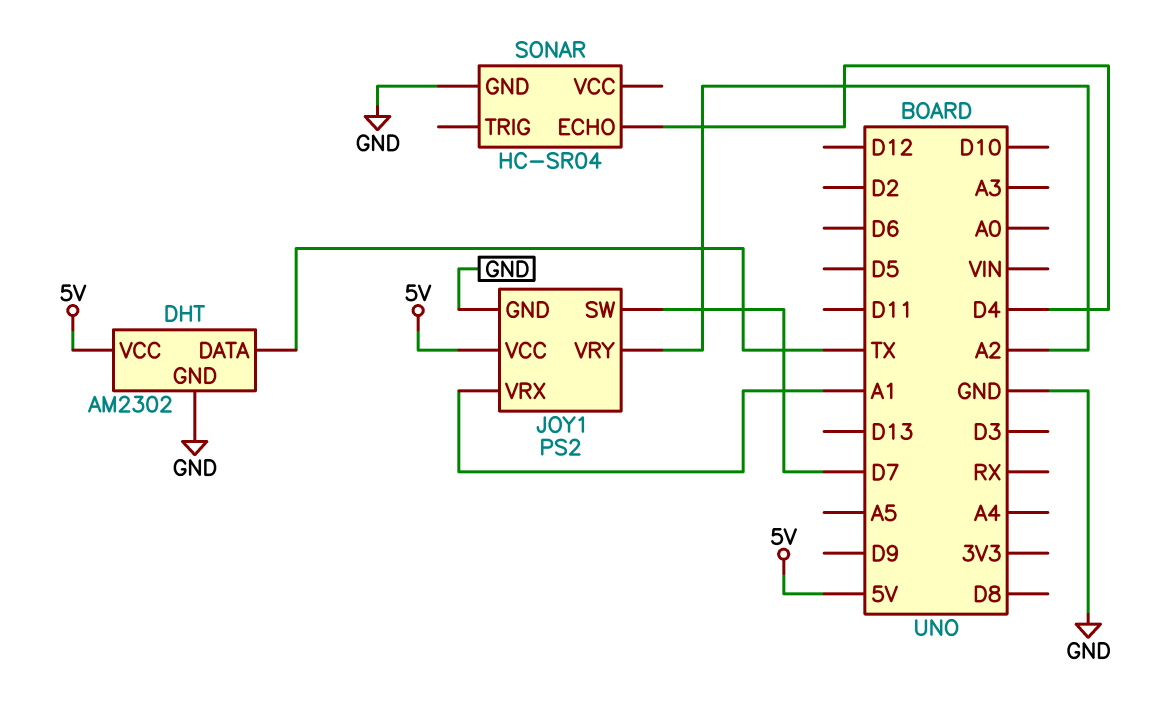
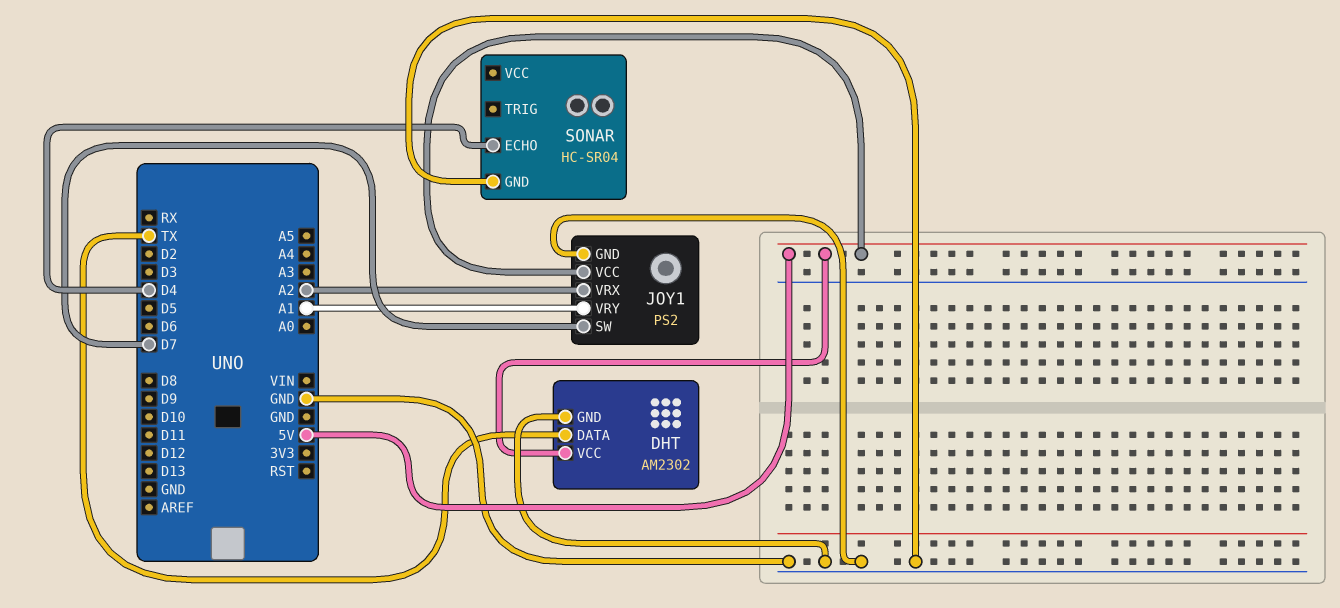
JOY1 pin VRX: A1 -> A2
JOY1 pin VRY: A2 -> A1

